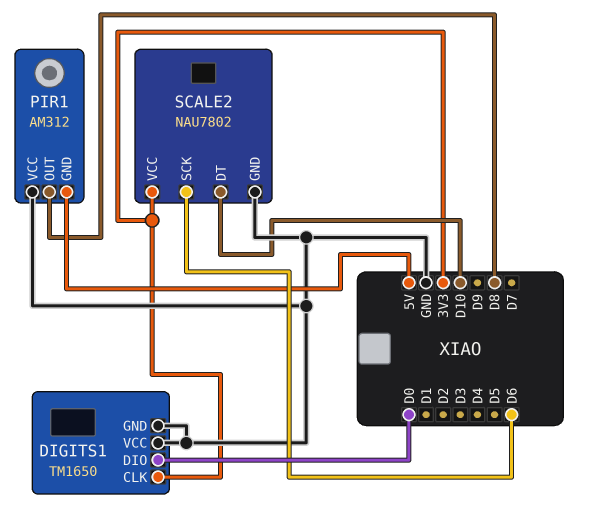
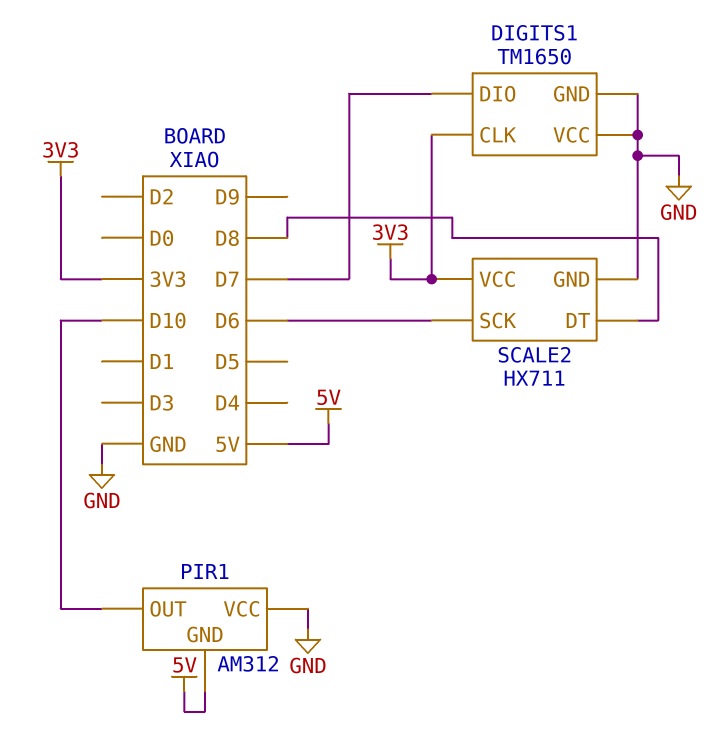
DIGITS1 pin DIO: D0 -> D7
PIR1 pin OUT: D8 -> D10
SCALE2: NAU7802 -> HX711
SCALE2 pin DT: D10 -> D8

